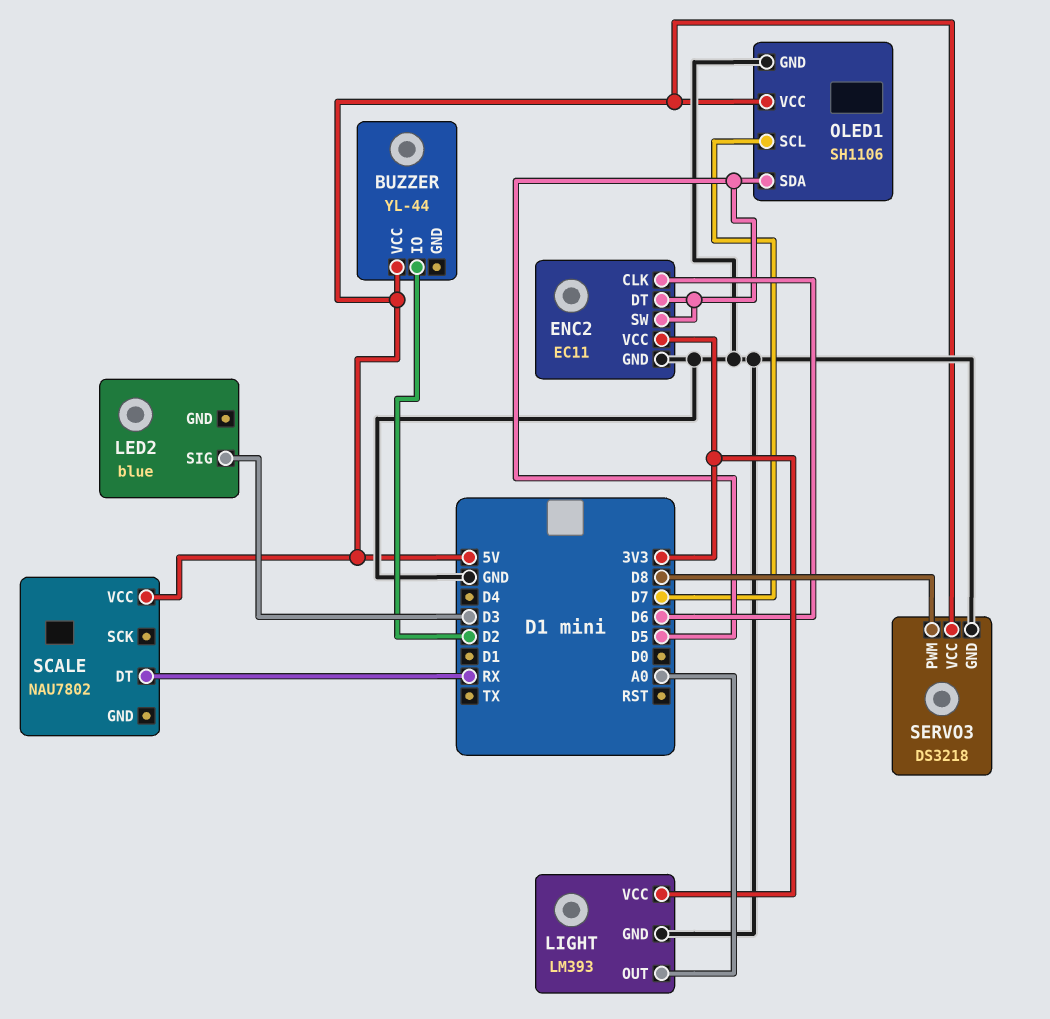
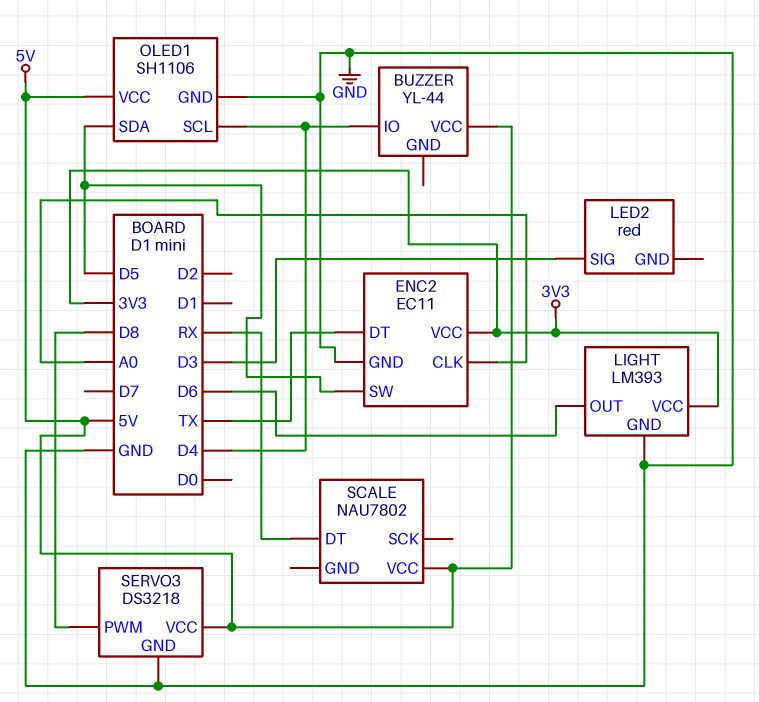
BUZZER pin IO: D2 -> D4
ENC2 pin CLK: D6 -> A0
ENC2 pin DT: D5 -> TX
LED2: blue -> red
LIGHT pin OUT: A0 -> D6
OLED1 pin SCL: D7 -> D4

